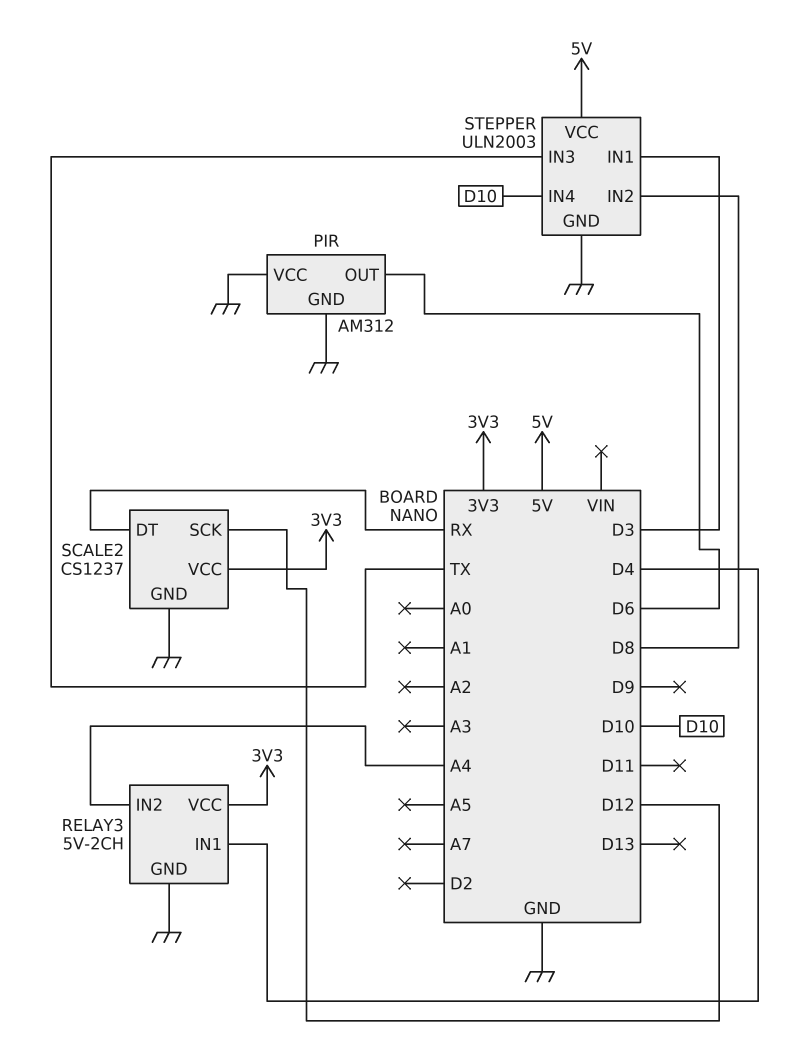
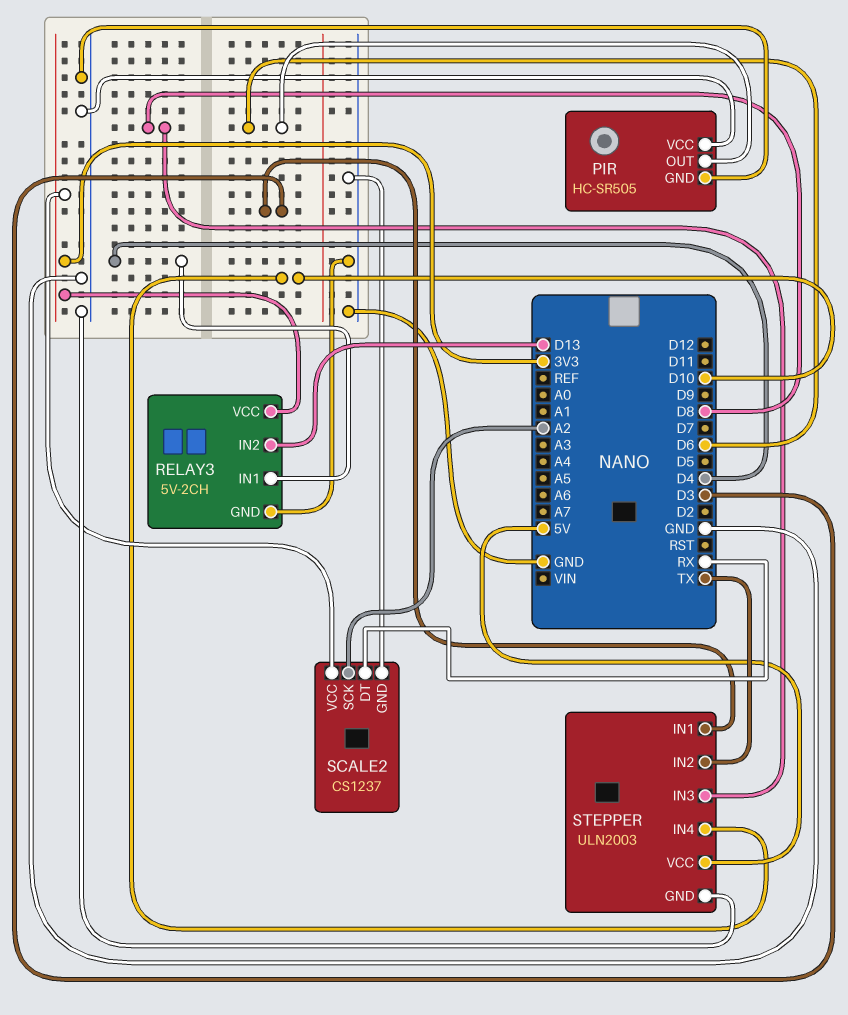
PIR: AM312 -> HC-SR505
RELAY3 pin IN2: A4 -> D13
SCALE2 pin SCK: D12 -> A2
STEPPER pin IN2: D8 -> TX
STEPPER pin IN3: TX -> D8

